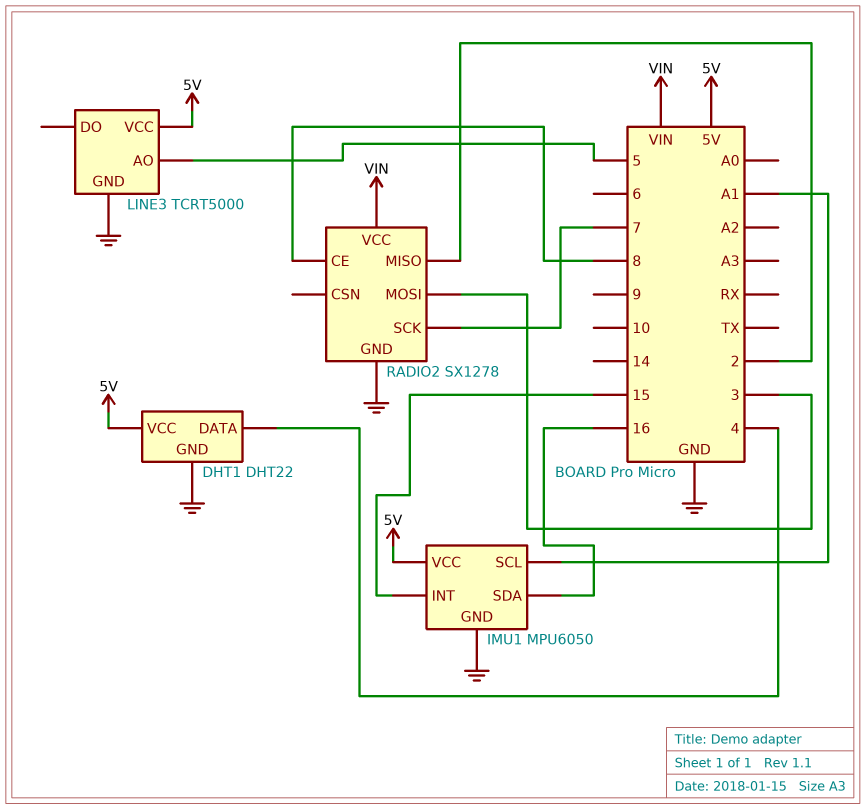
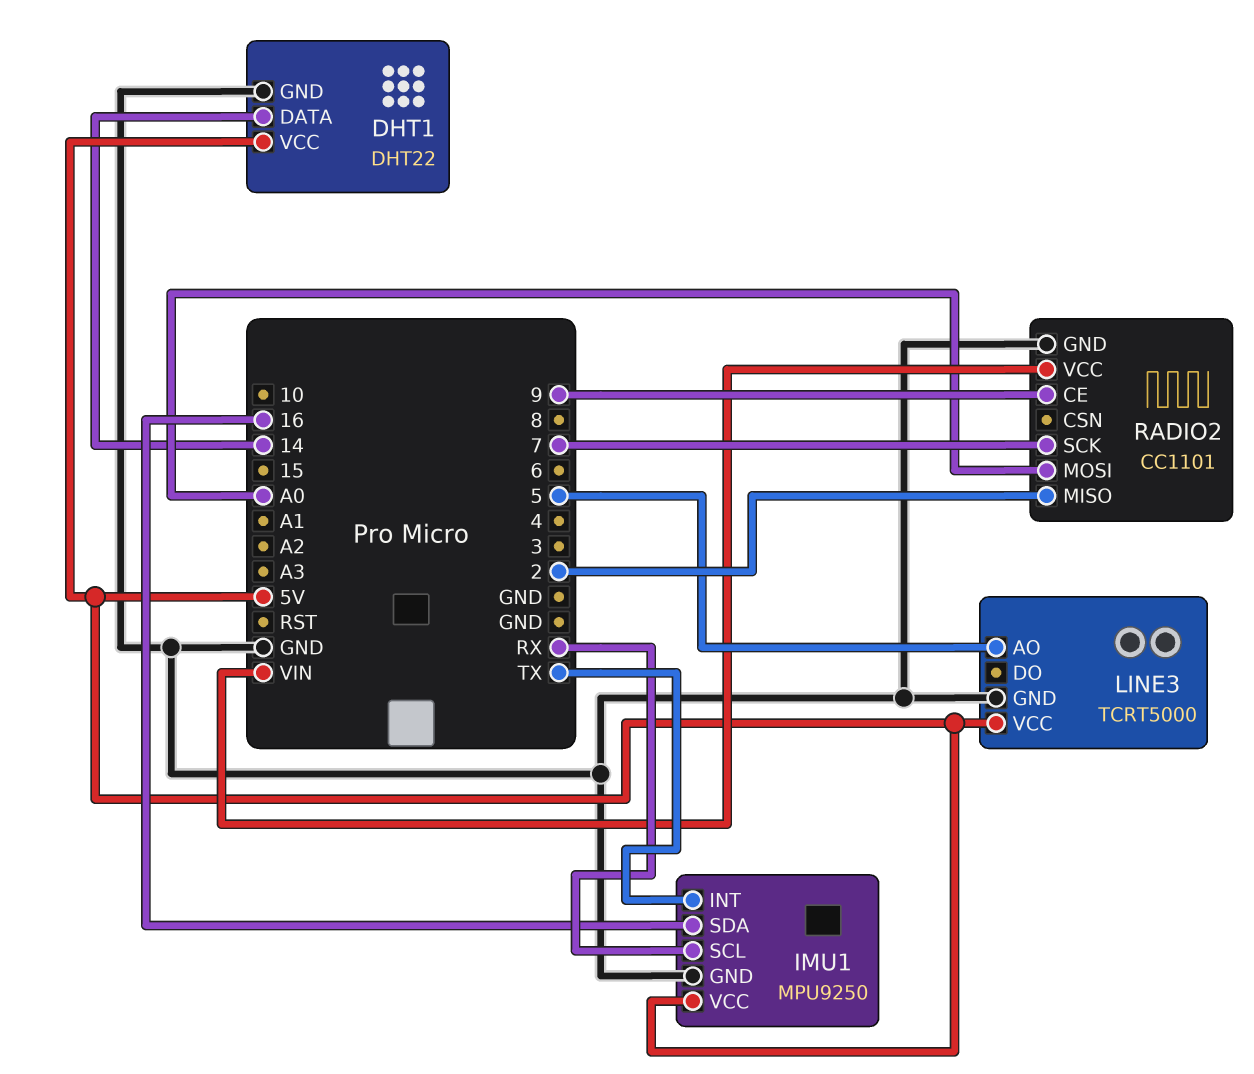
DHT1 pin DATA: 4 -> 14
IMU1: MPU6050 -> MPU9250
IMU1 pin INT: 15 -> TX
IMU1 pin SCL: A1 -> RX
RADIO2: SX1278 -> CC1101
RADIO2 pin CE: 8 -> 9
RADIO2 pin MOSI: 3 -> A0

